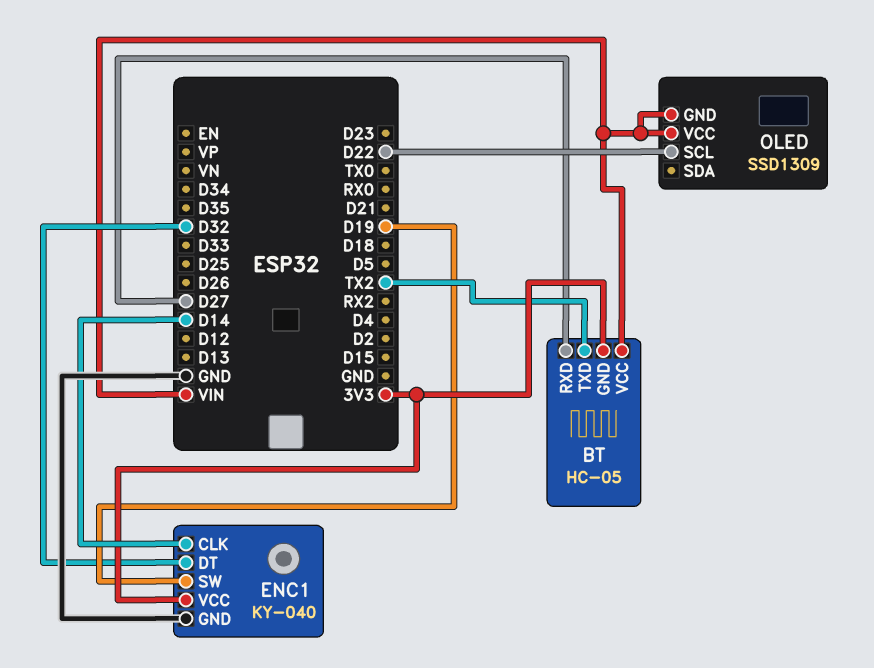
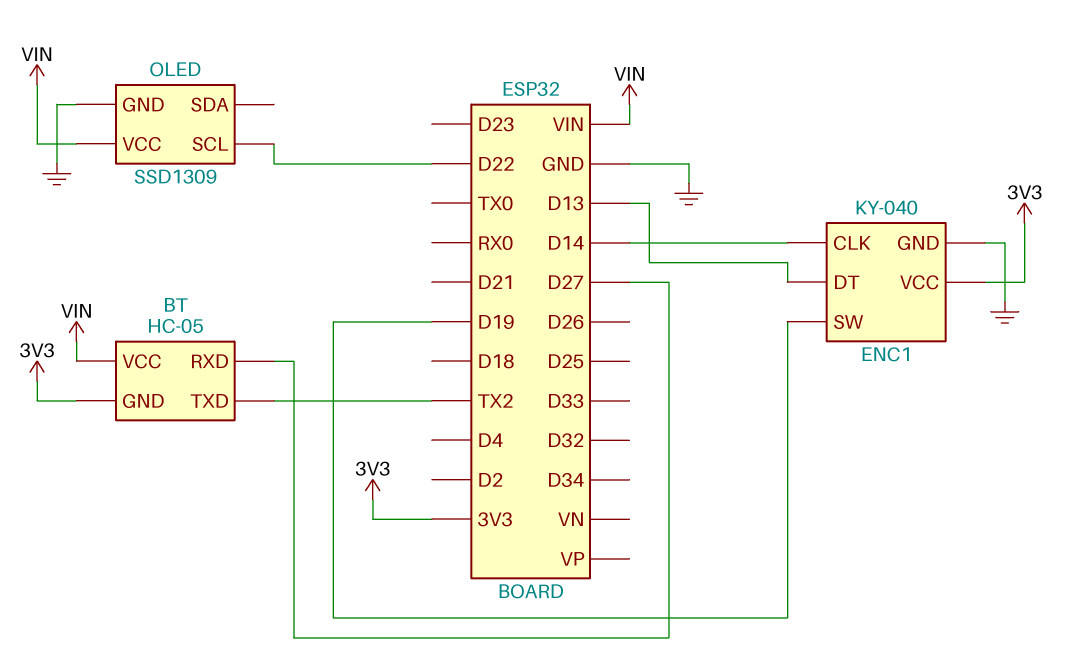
ENC1 pin DT: D32 -> D13
OLED pin GND: VIN -> GND

